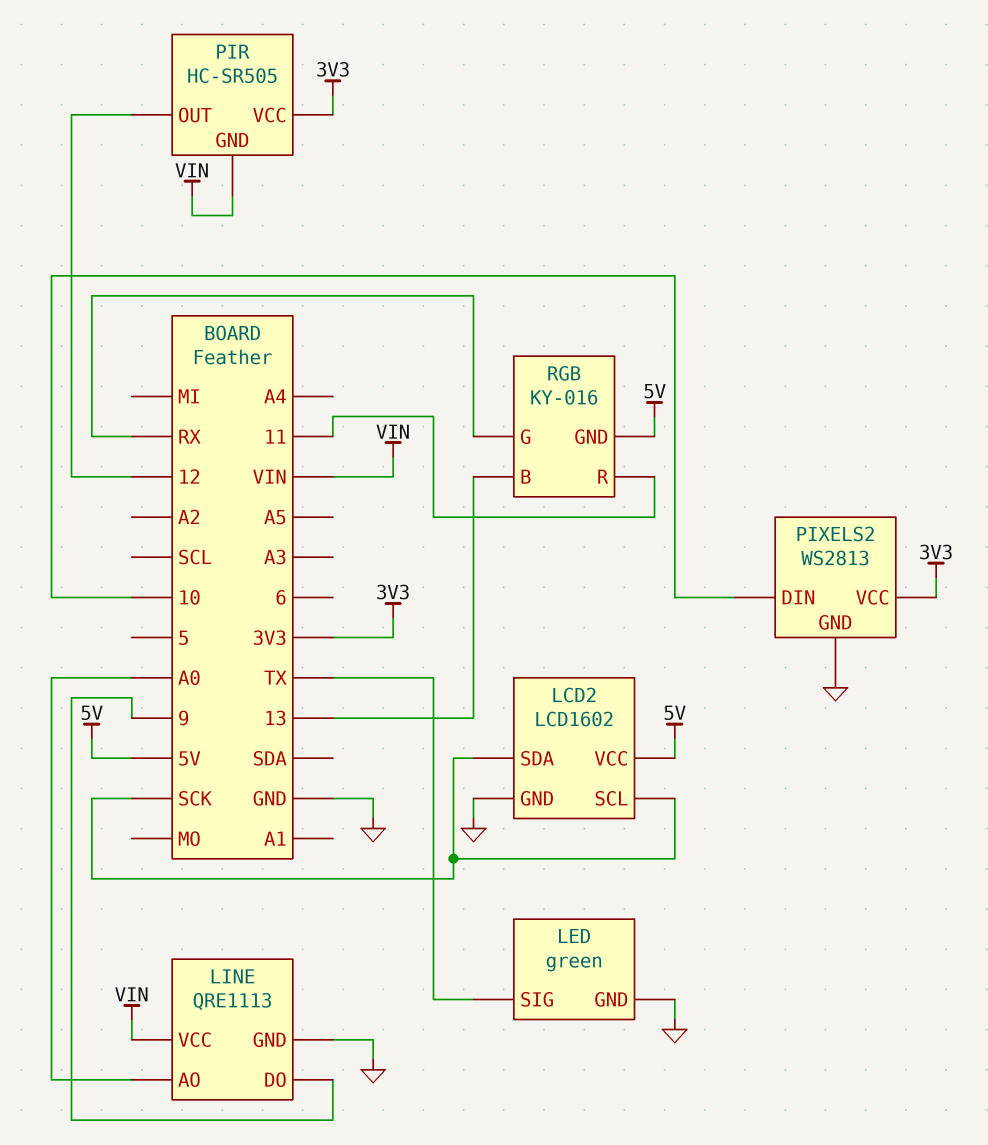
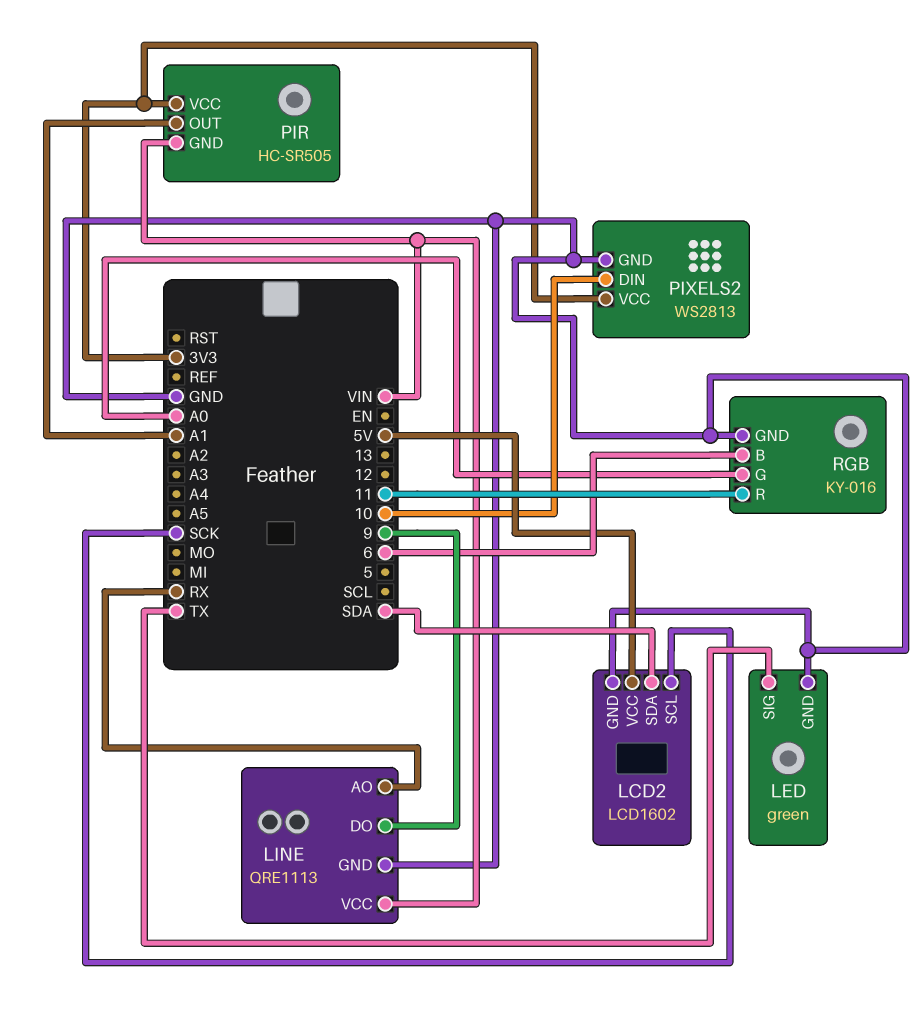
LCD2 pin SDA: SCK -> SDA
LINE pin AO: A0 -> RX
PIR pin OUT: 12 -> A1
RGB pin B: 13 -> 6
RGB pin G: RX -> A0
RGB pin GND: 5V -> GND

